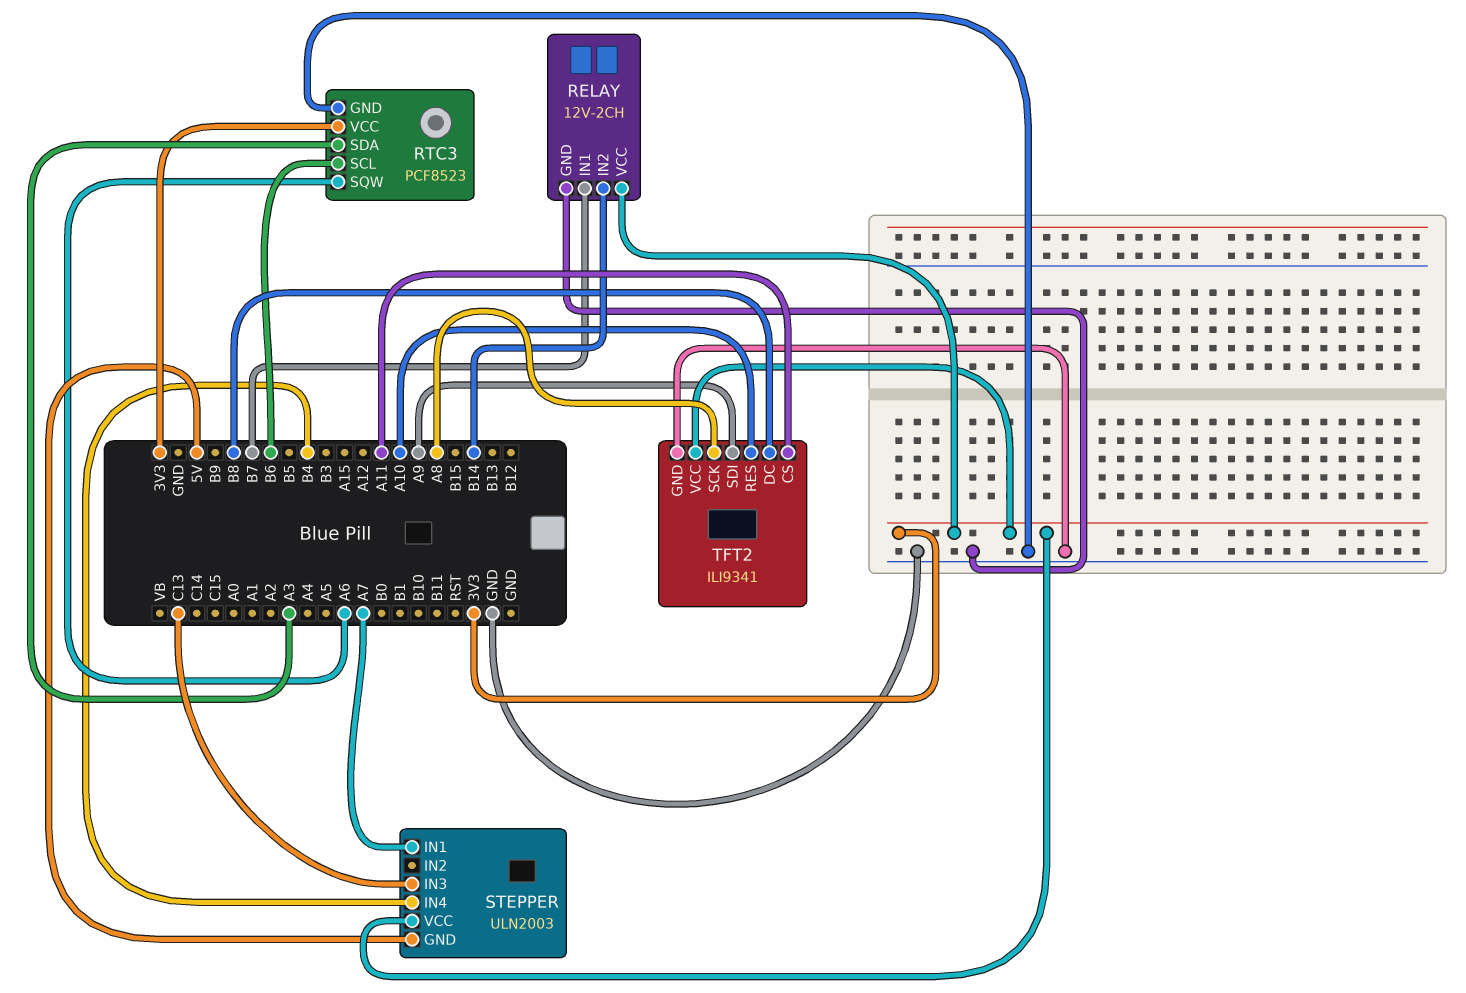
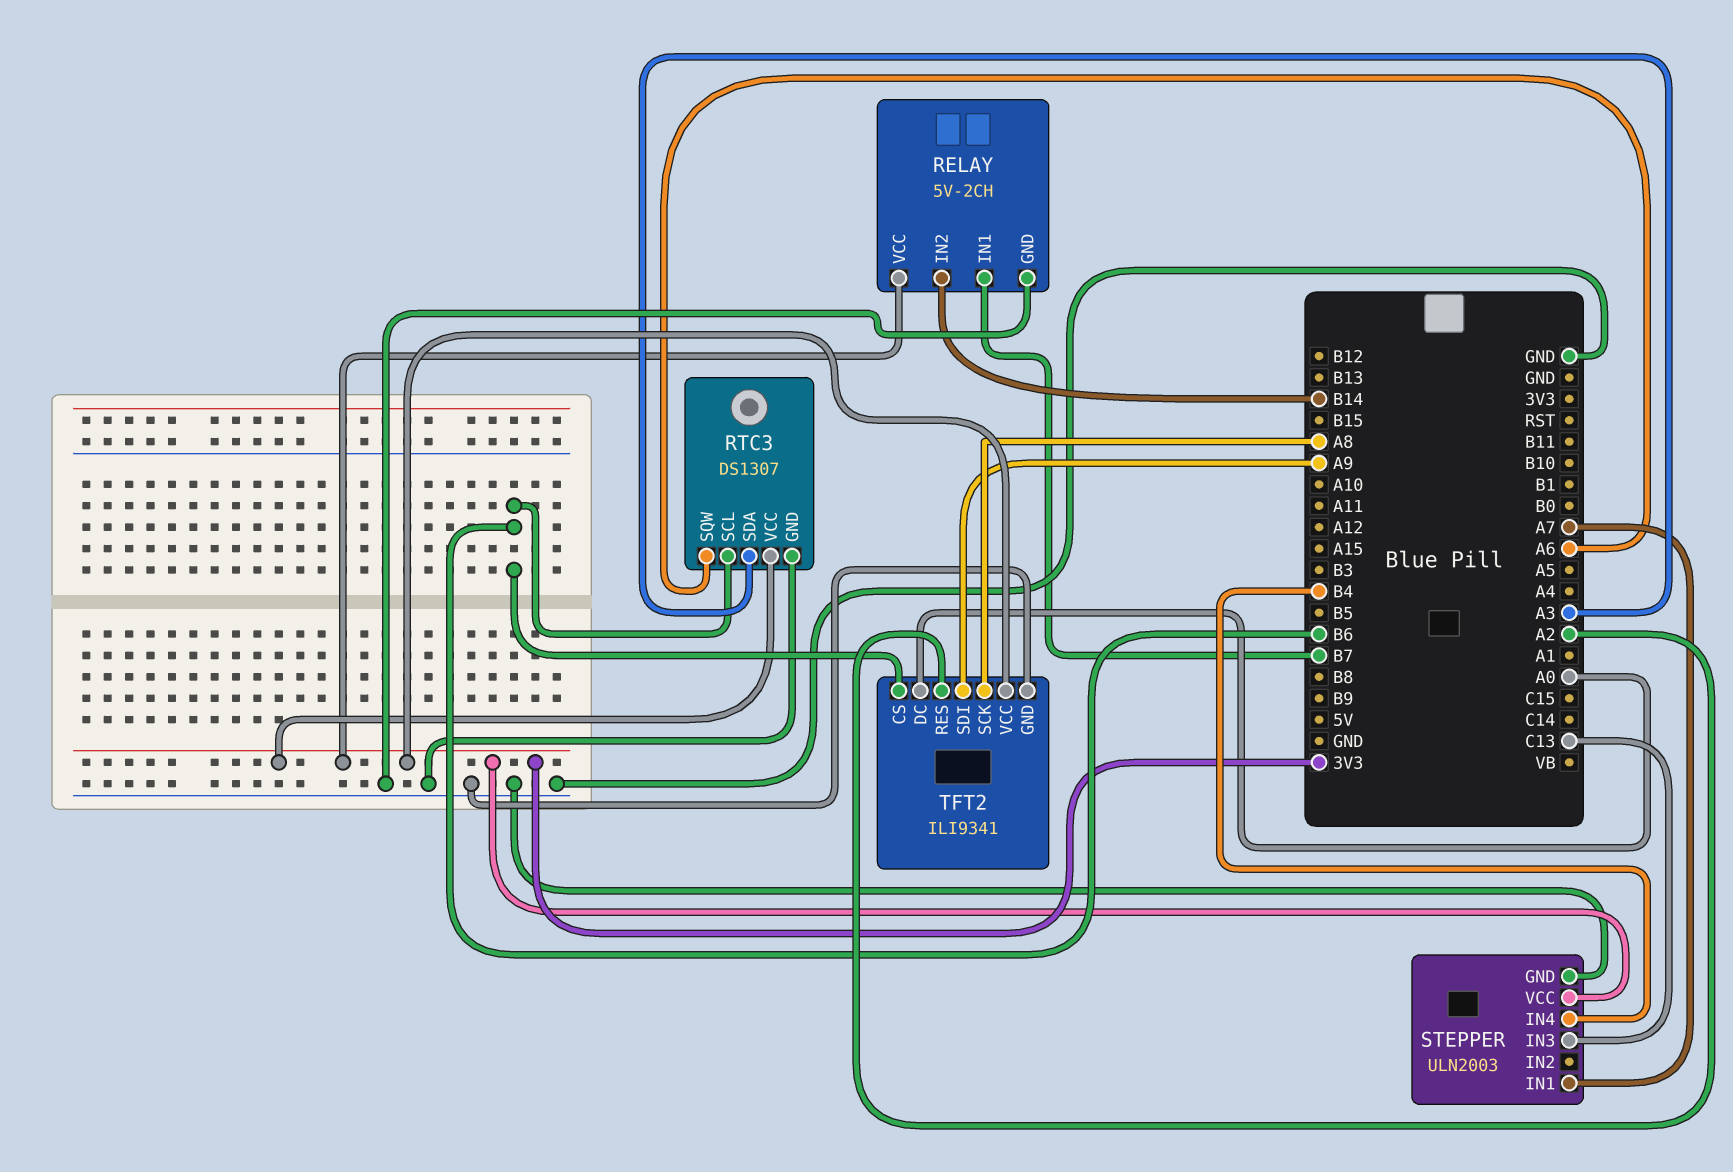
RELAY: 12V-2CH -> 5V-2CH
RTC3: PCF8523 -> DS1307
STEPPER pin GND: 5V -> GND
TFT2 pin CS: A11 -> B6
TFT2 pin DC: B8 -> A0
TFT2 pin RES: A10 -> A2

